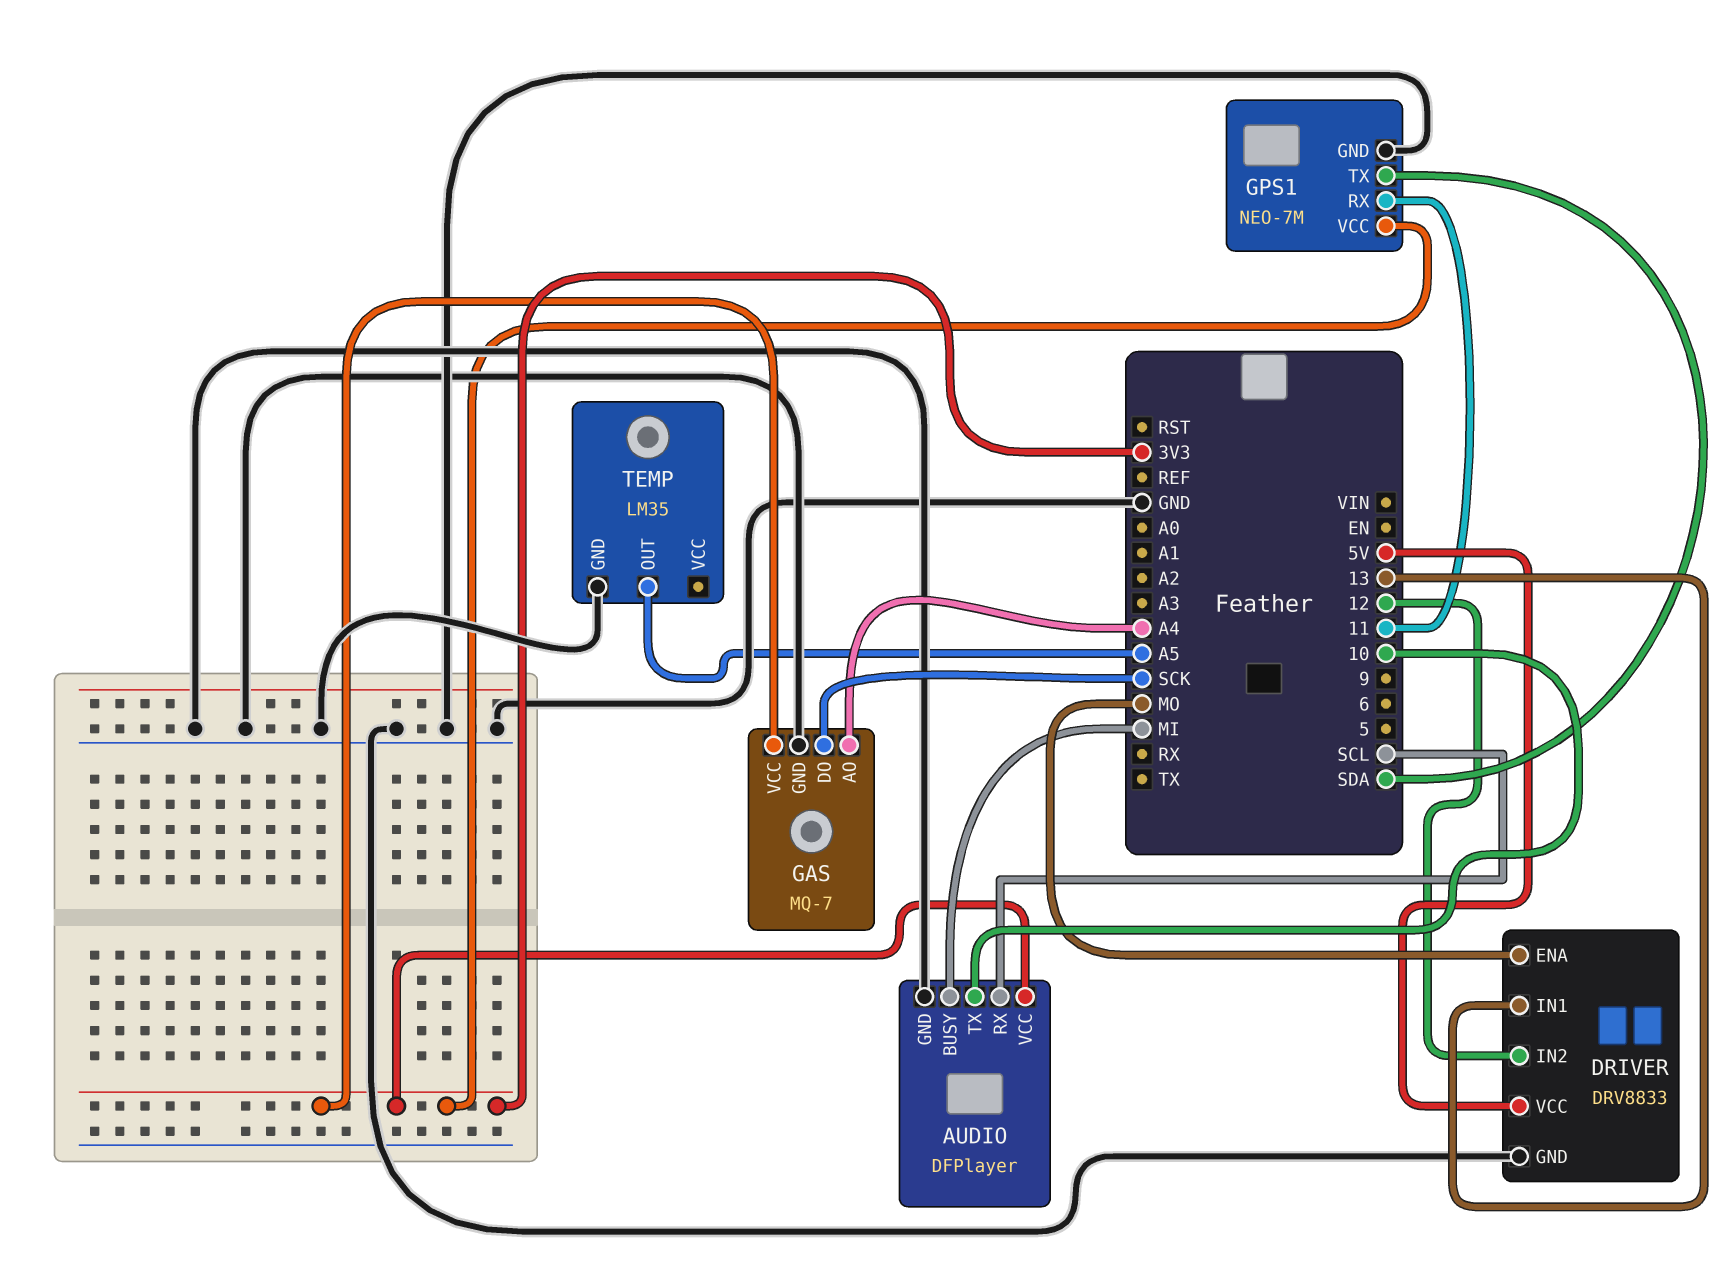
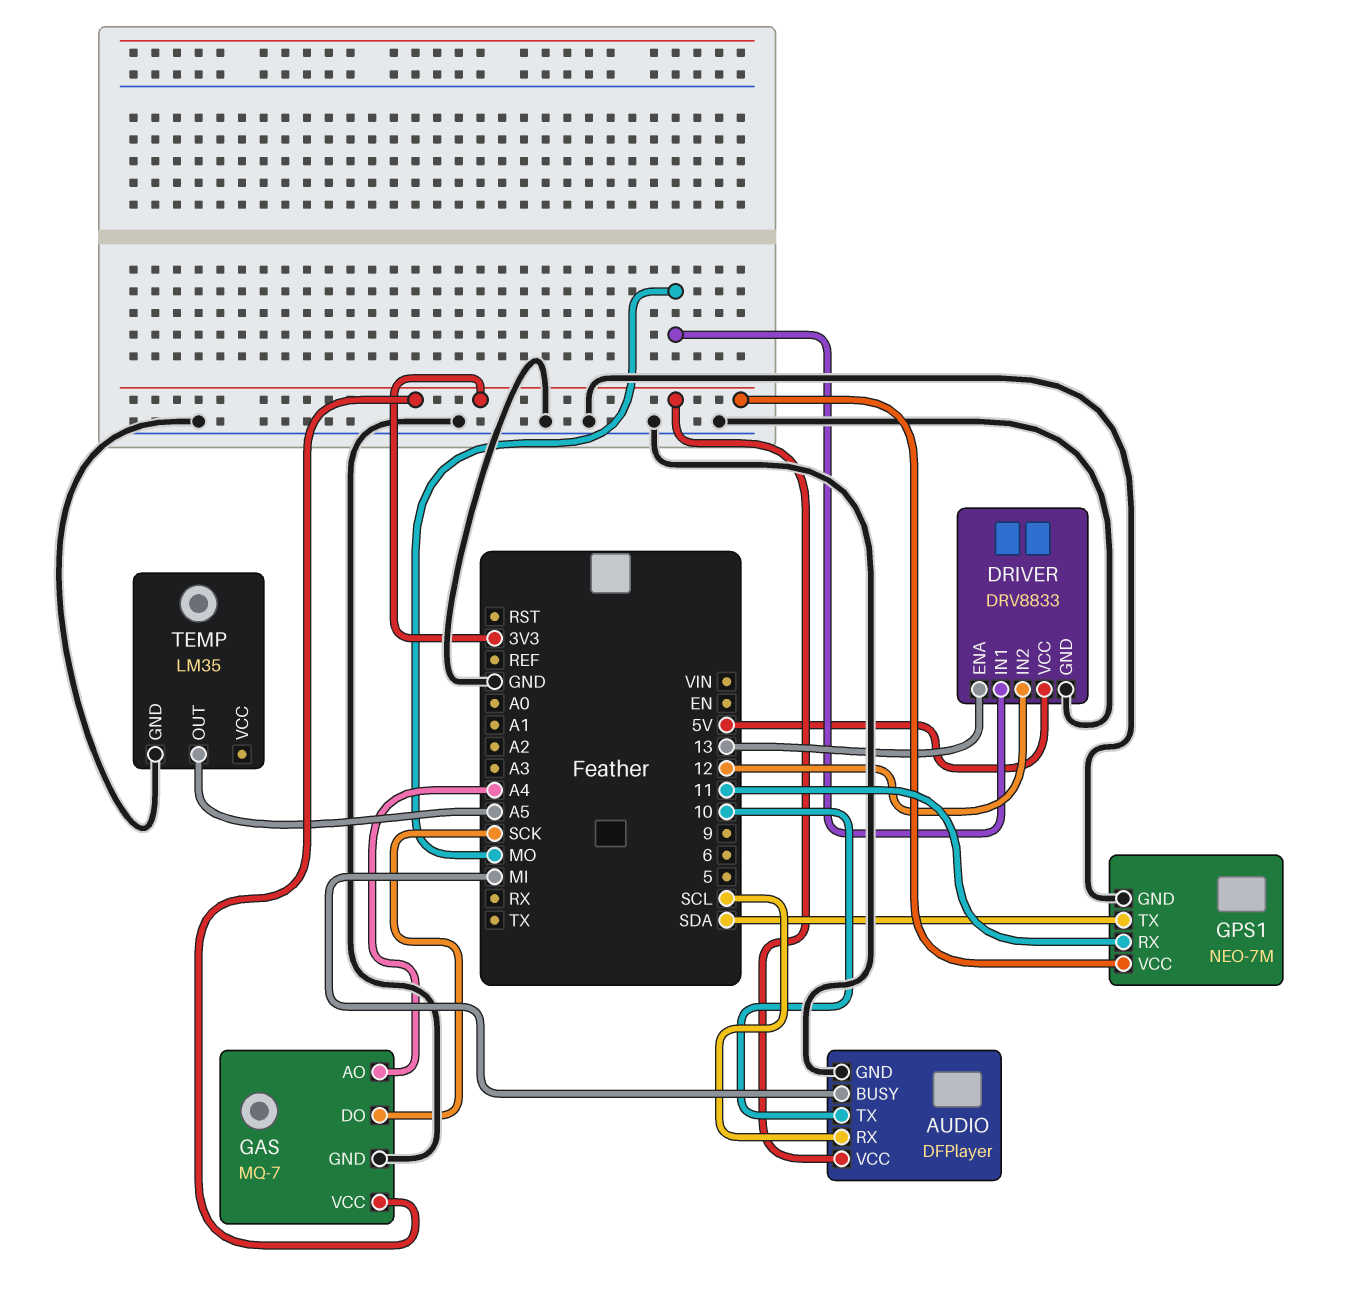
DRIVER pin ENA: MO -> 13
DRIVER pin IN1: 13 -> MO

